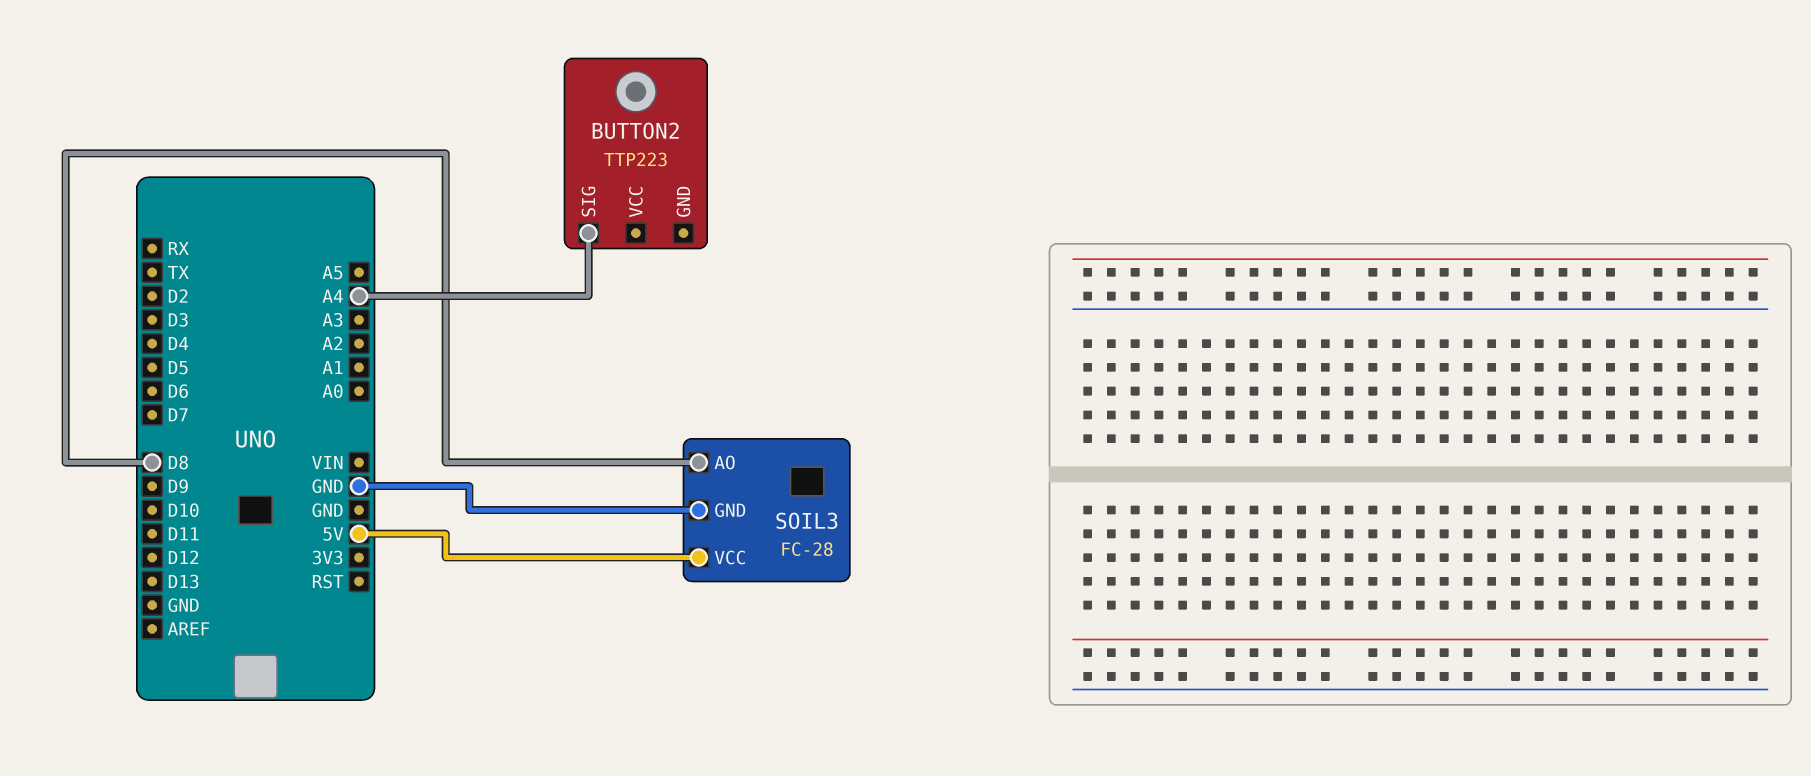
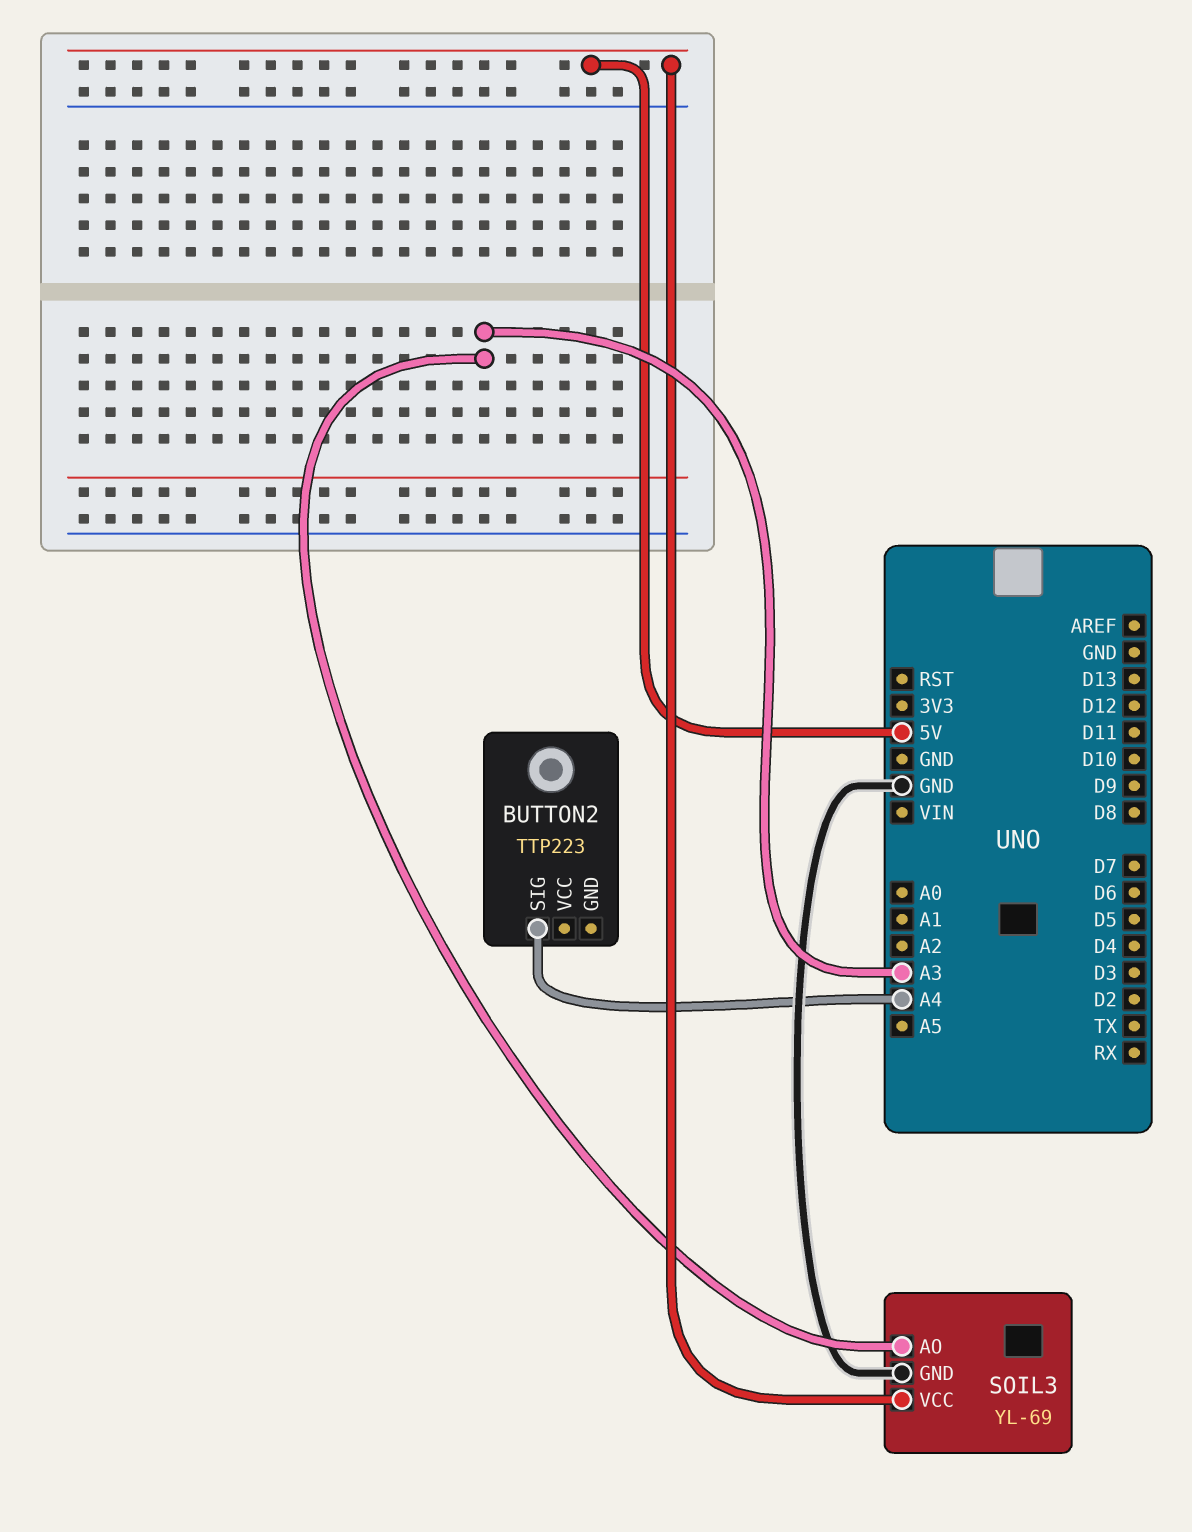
SOIL3: FC-28 -> YL-69
SOIL3 pin AO: D8 -> A3

